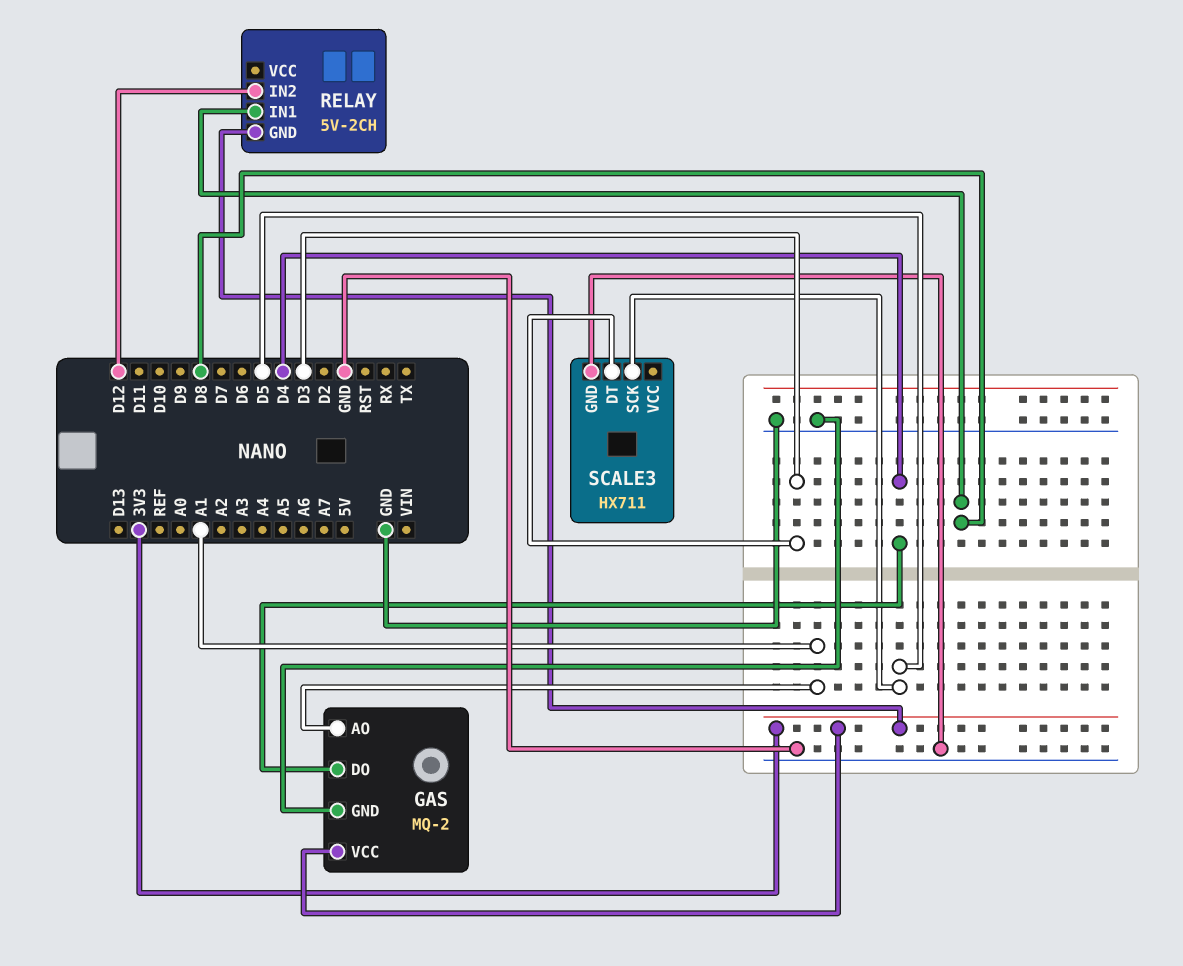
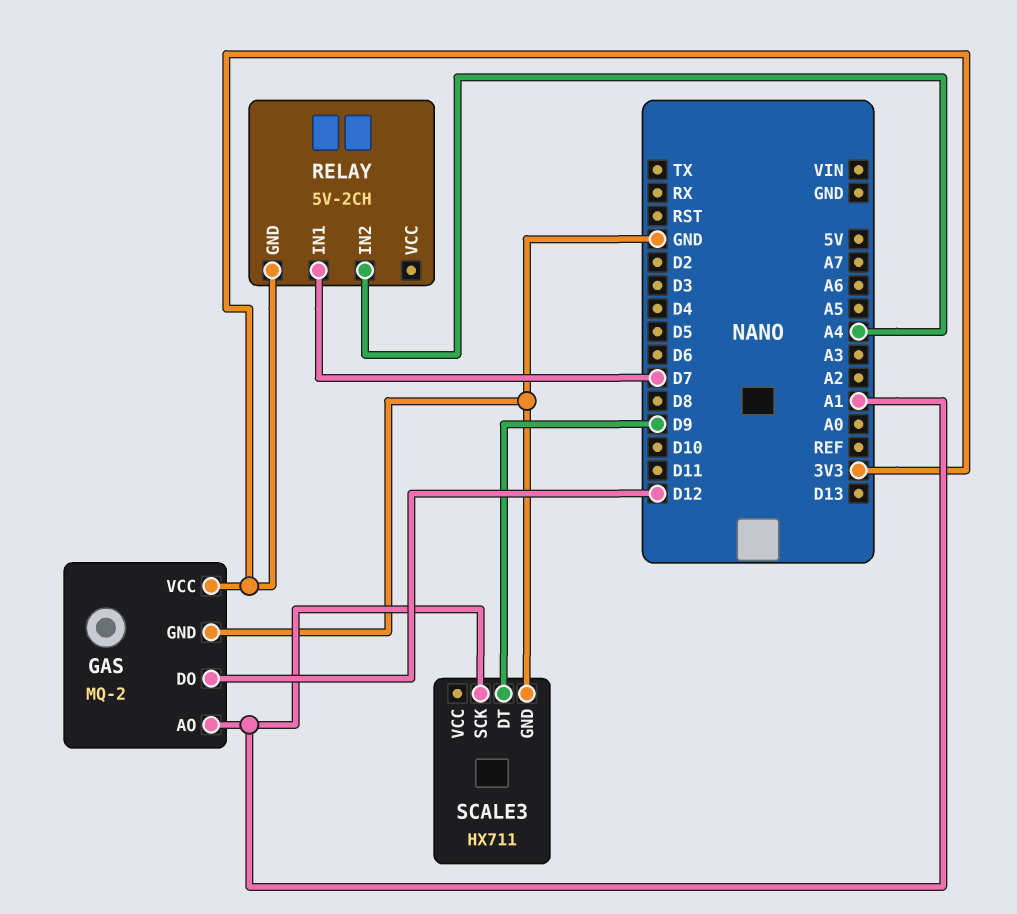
GAS pin DO: D4 -> D12
RELAY pin IN1: D8 -> D7
RELAY pin IN2: D12 -> A4
SCALE3 pin DT: D3 -> D9
SCALE3 pin SCK: D5 -> A1

